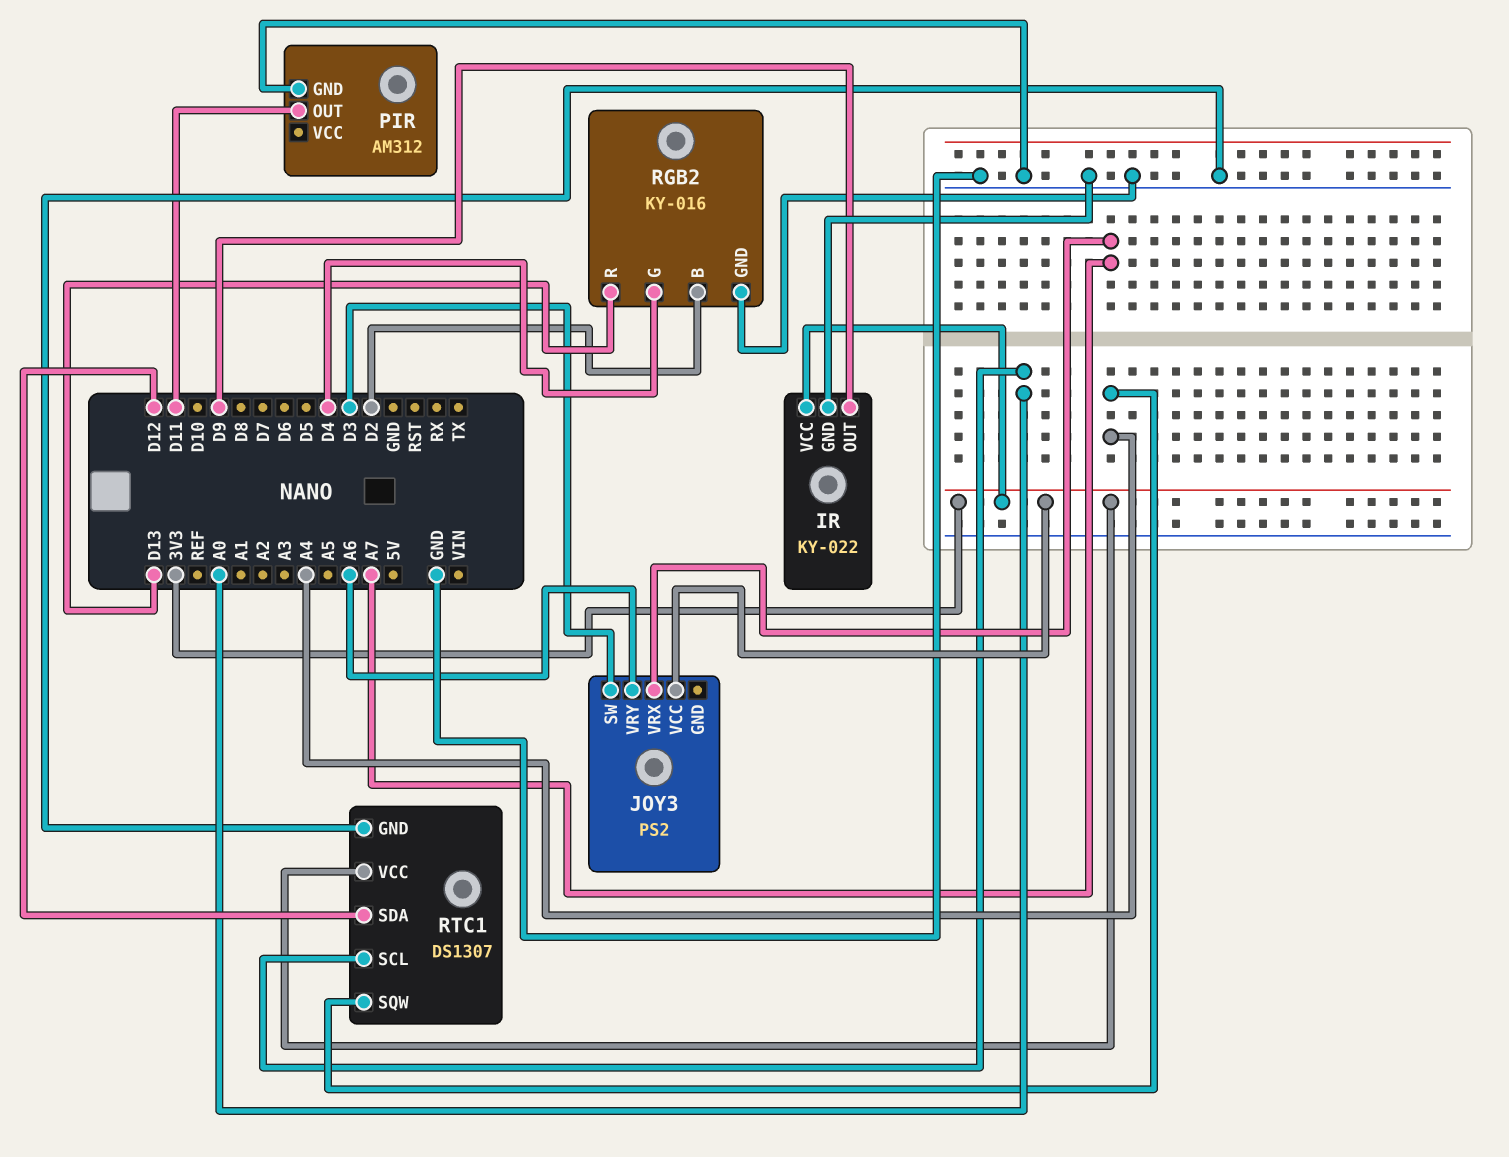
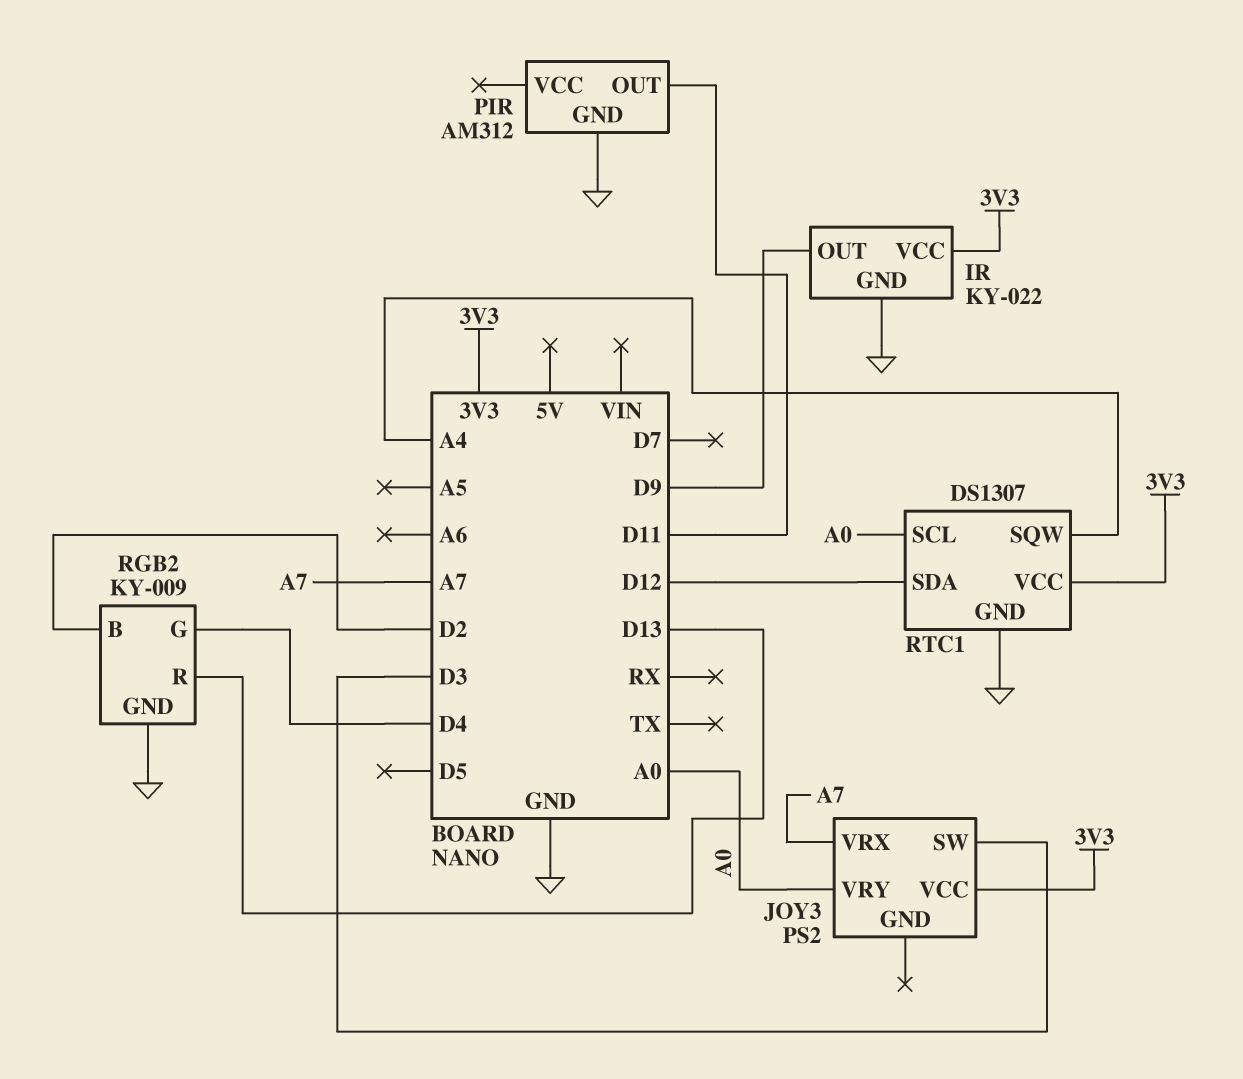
JOY3 pin VRY: A6 -> A0
RGB2: KY-016 -> KY-009

